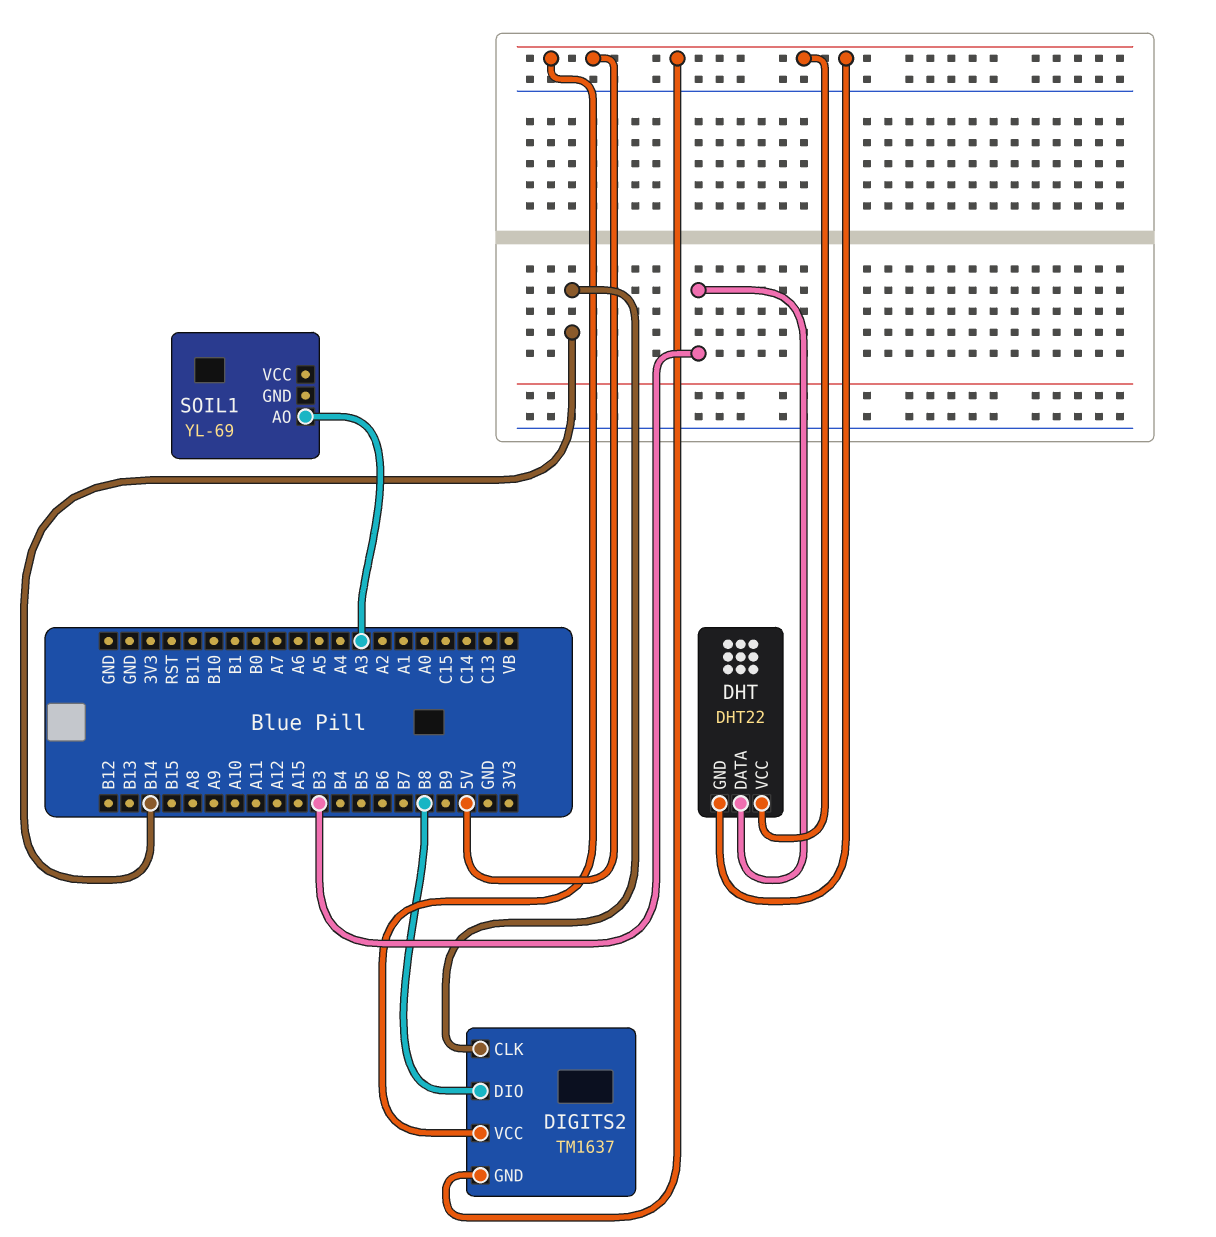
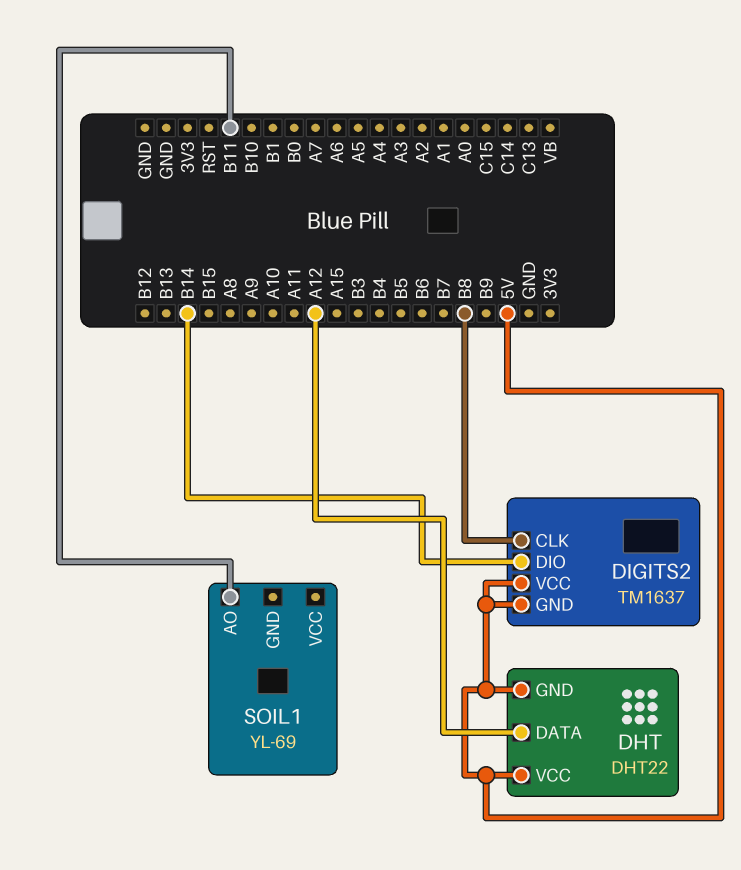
DHT pin DATA: B3 -> A12
DIGITS2 pin CLK: B14 -> B8
DIGITS2 pin DIO: B8 -> B14
SOIL1 pin AO: A3 -> B11

